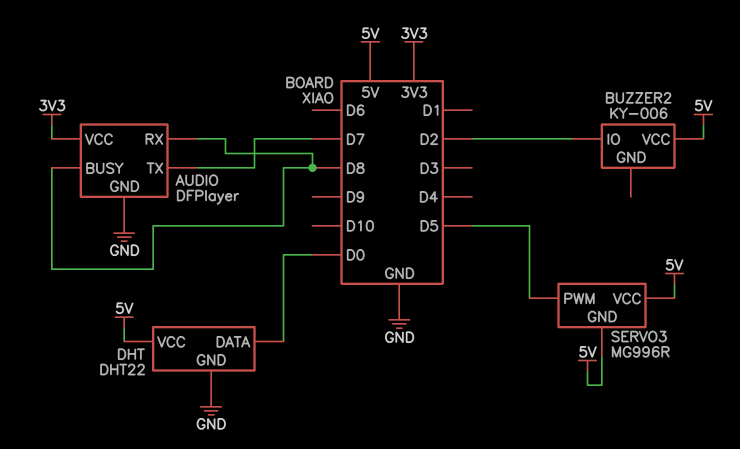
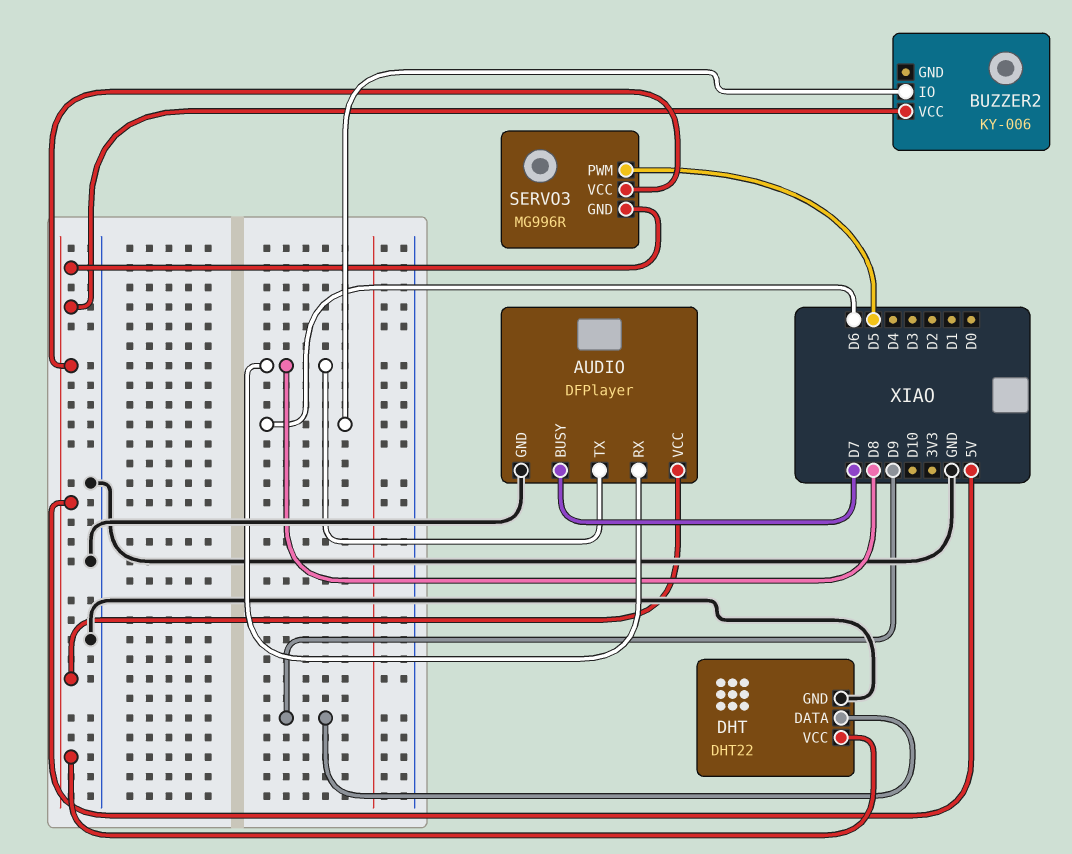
AUDIO pin BUSY: D8 -> D7
AUDIO pin TX: D7 -> D8
AUDIO pin VCC: 3V3 -> 5V
BUZZER2 pin IO: D2 -> D6
DHT pin DATA: D0 -> D9

